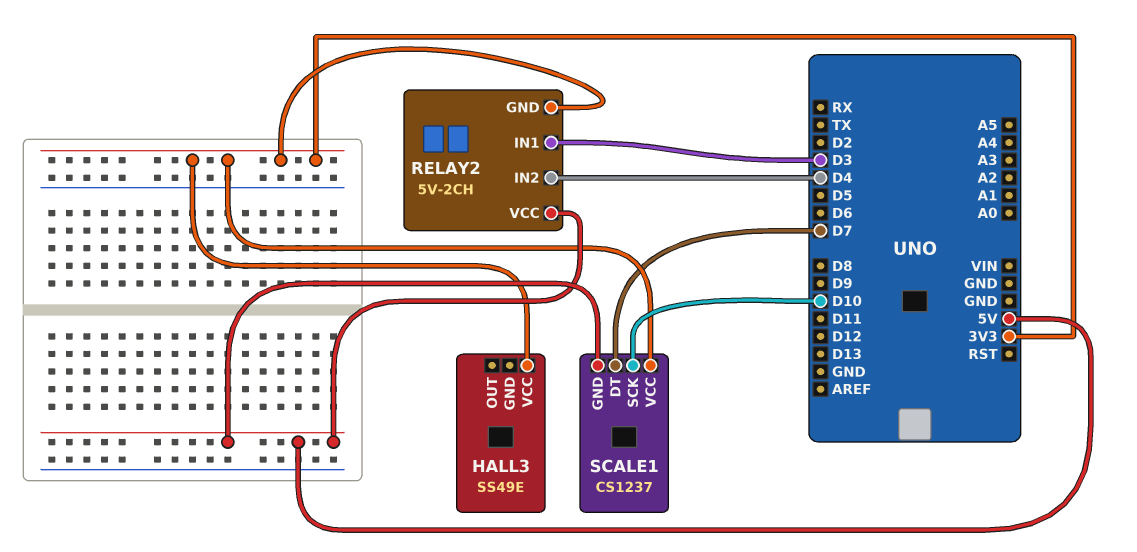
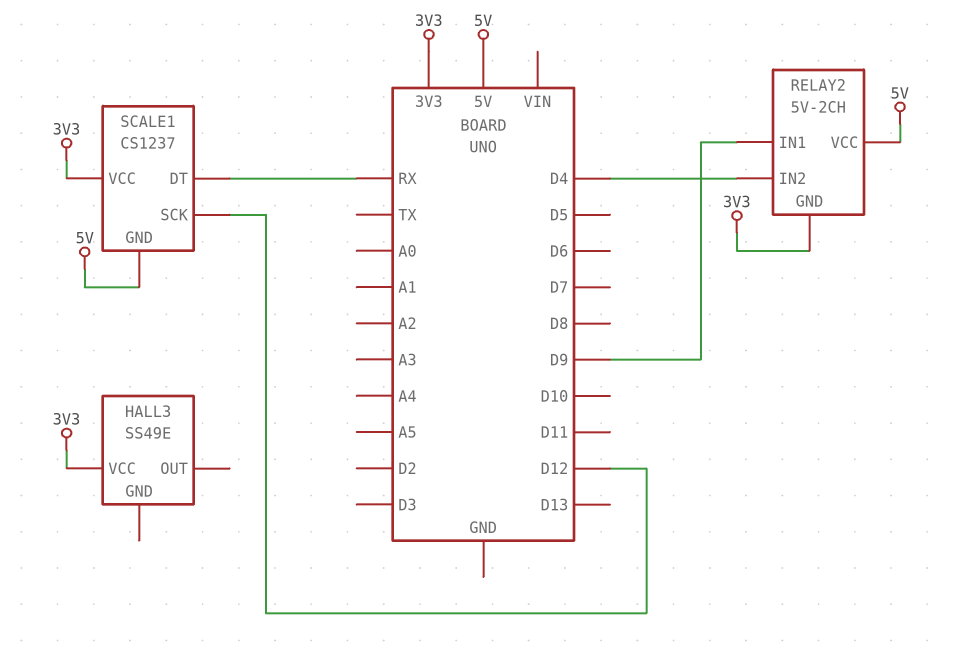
RELAY2 pin IN1: D3 -> D9
SCALE1 pin DT: D7 -> RX
SCALE1 pin SCK: D10 -> D12

